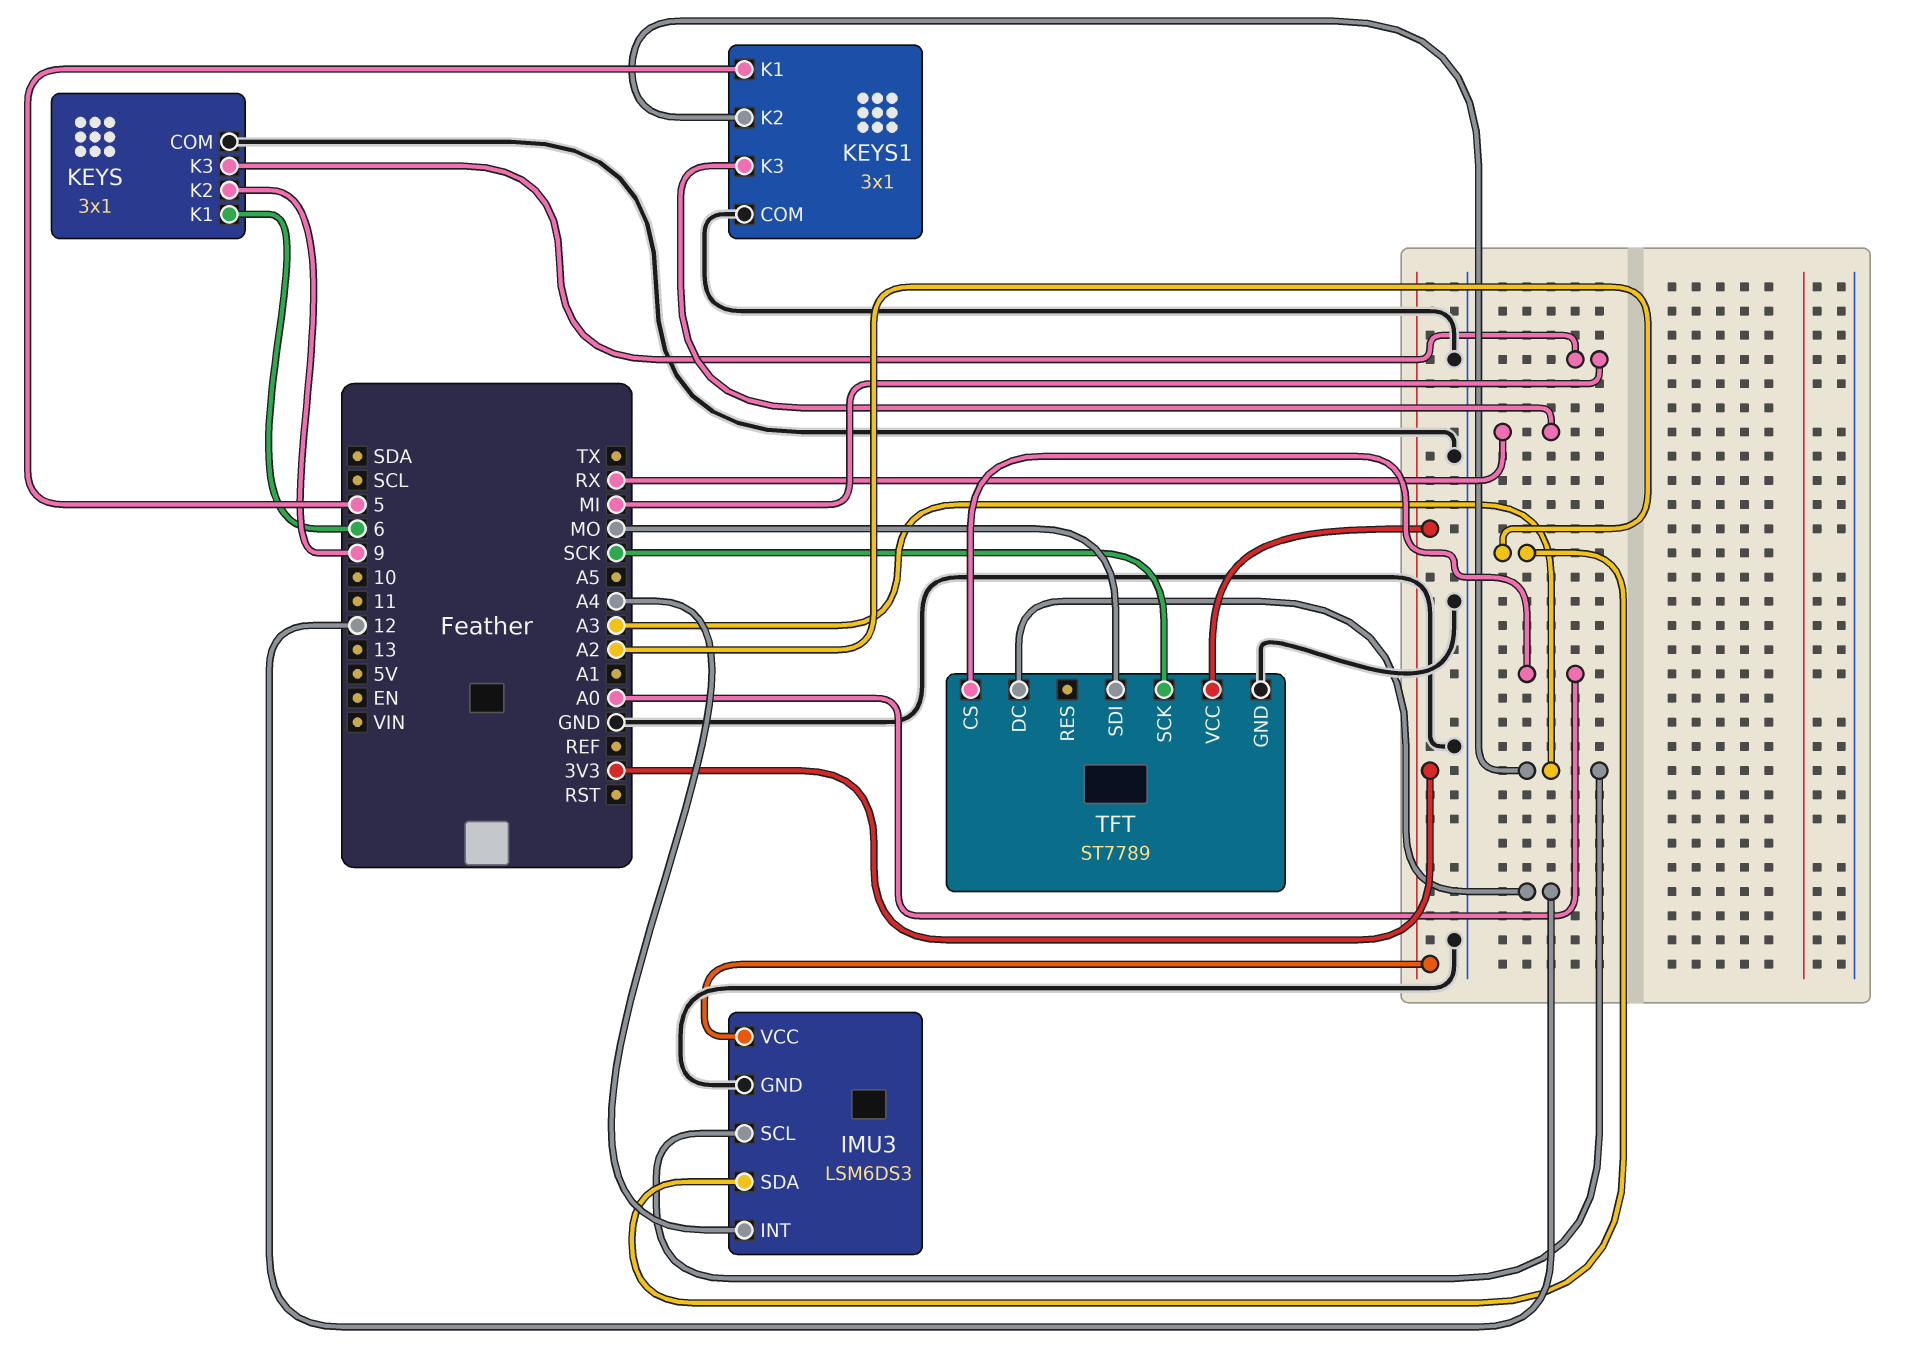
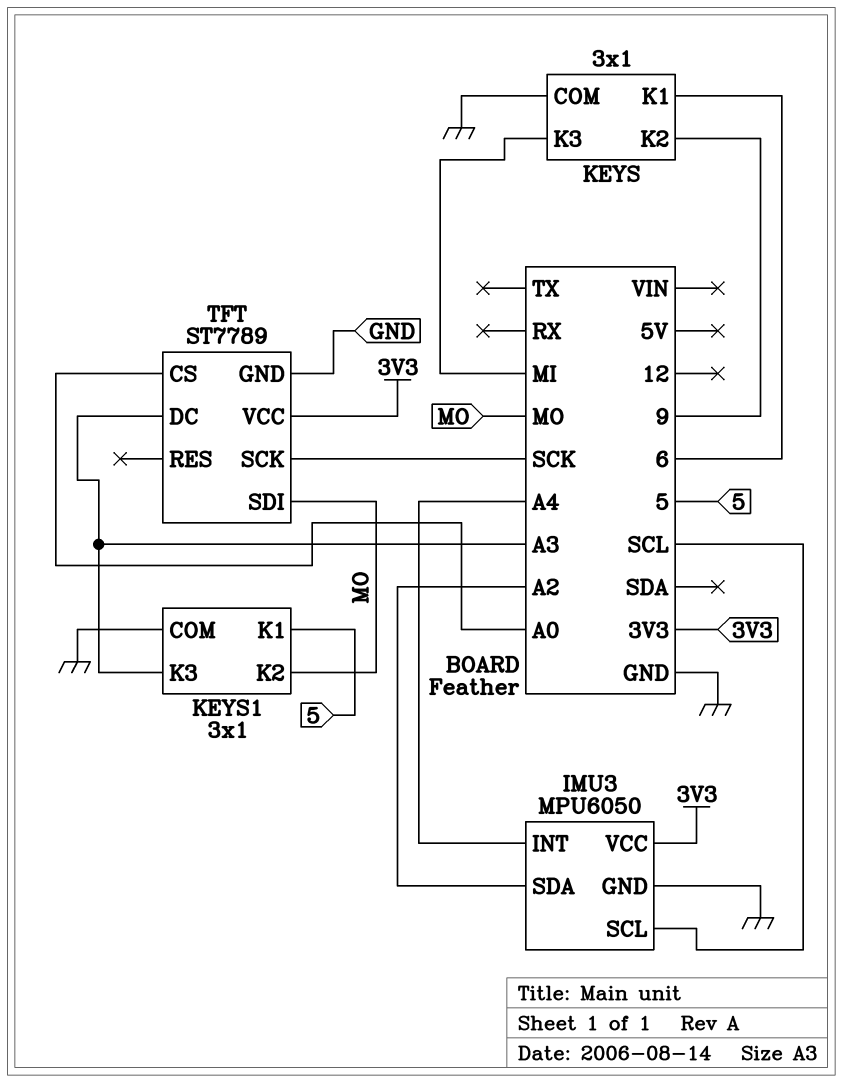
IMU3: LSM6DS3 -> MPU6050
IMU3 pin SCL: A3 -> SCL
KEYS1 pin K2: A3 -> MO
KEYS1 pin K3: RX -> A3
TFT pin DC: 12 -> A3

